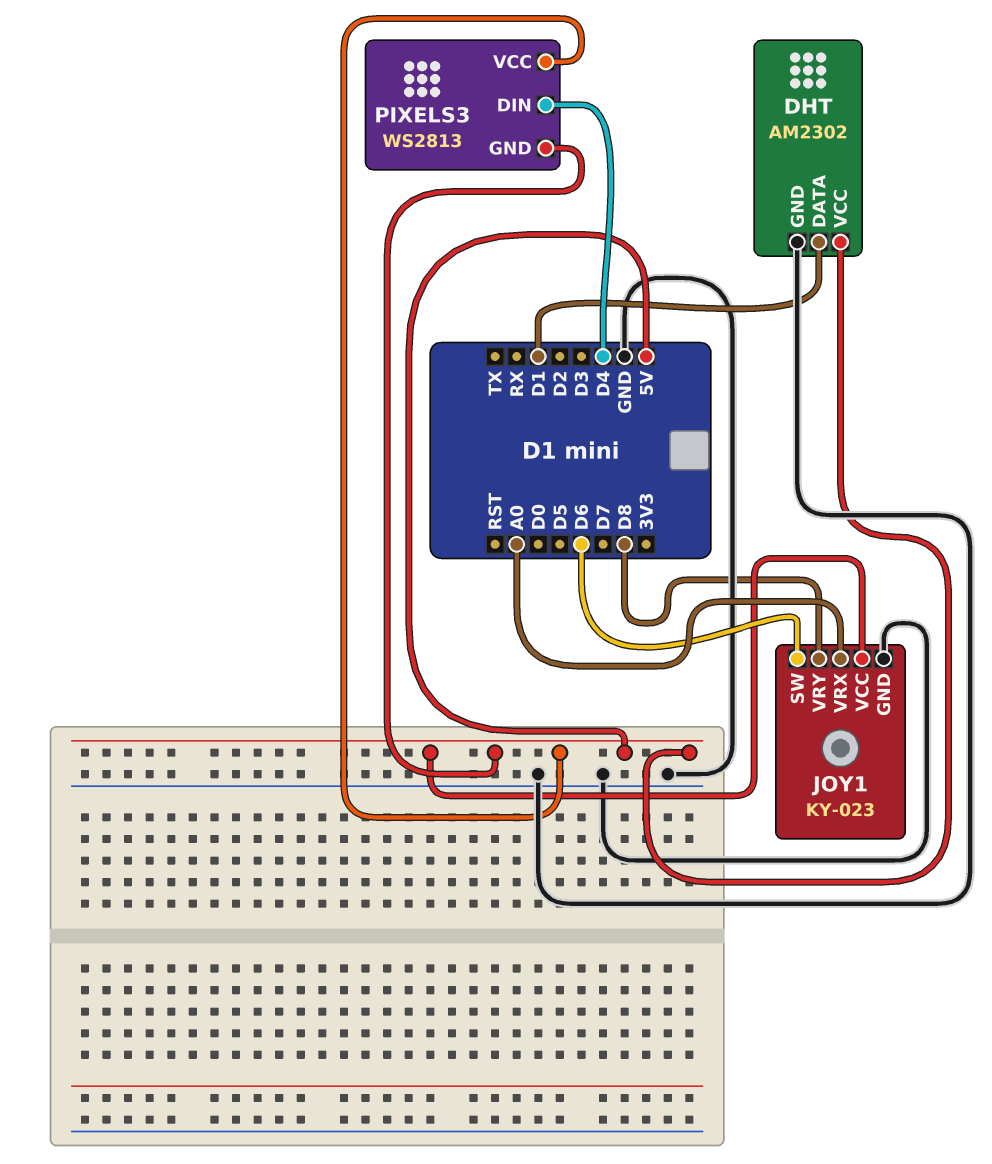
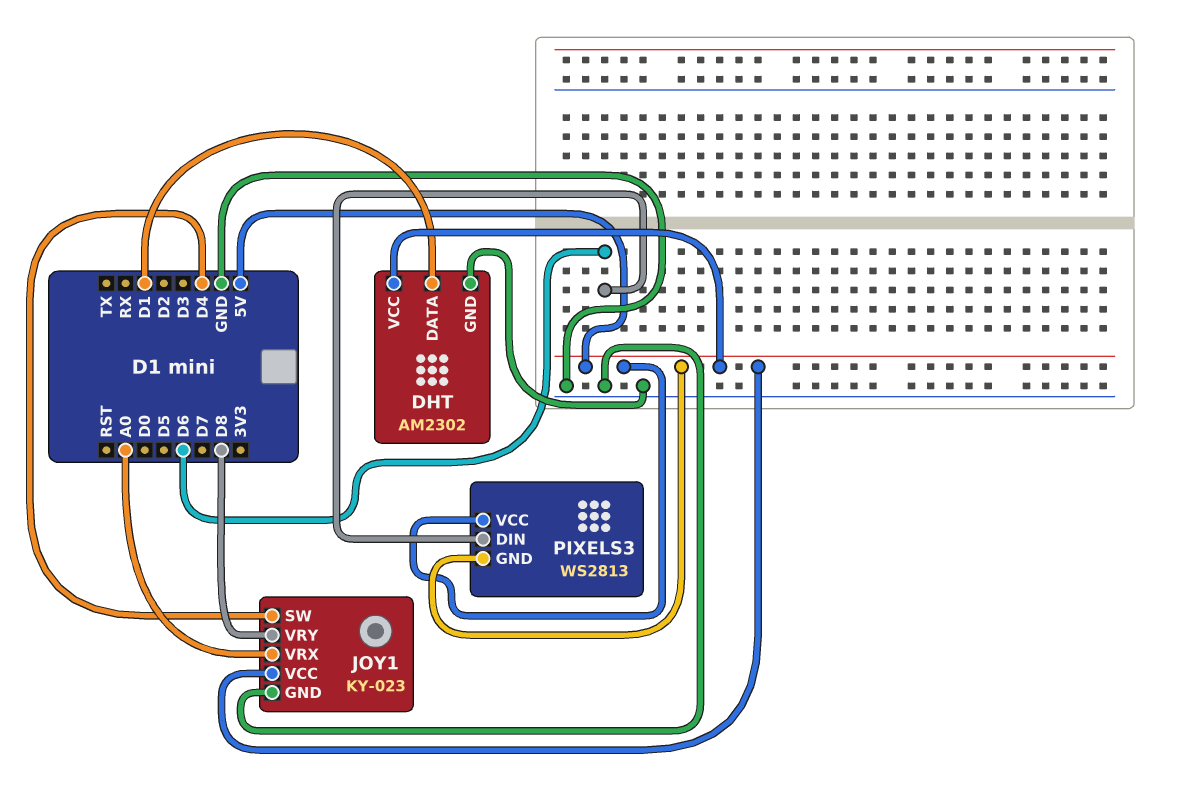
JOY1 pin SW: D6 -> D4
PIXELS3 pin DIN: D4 -> D6

